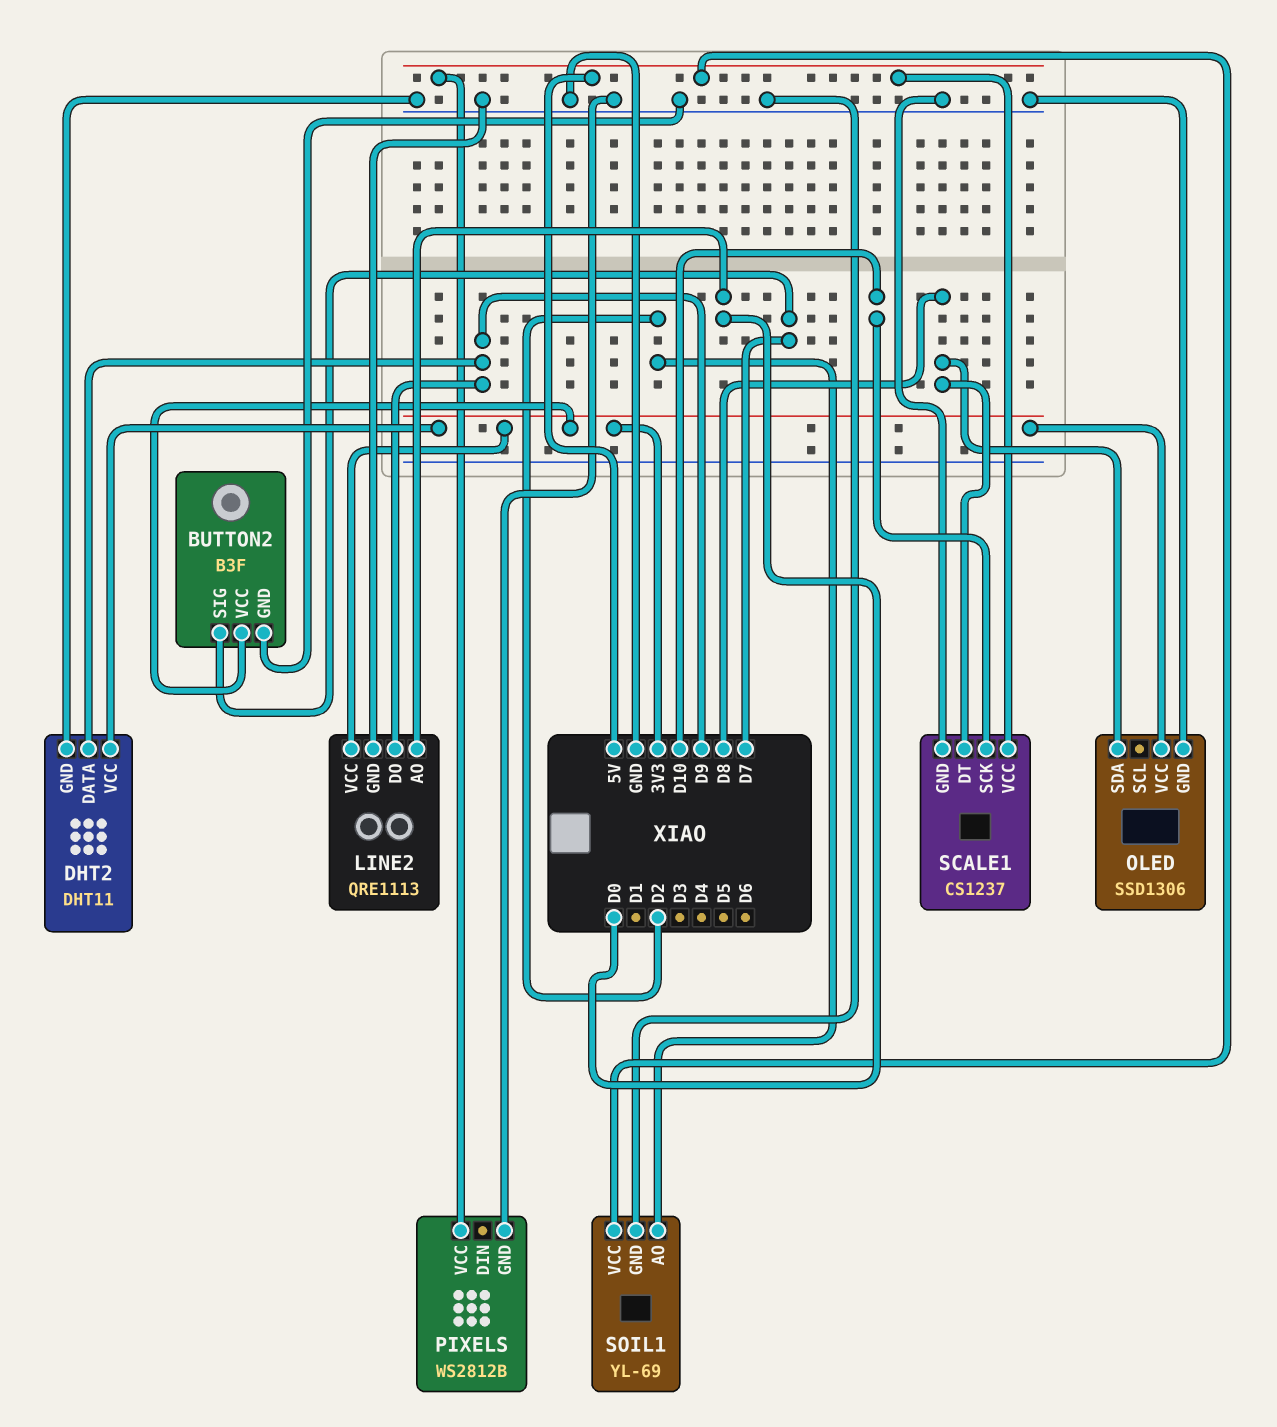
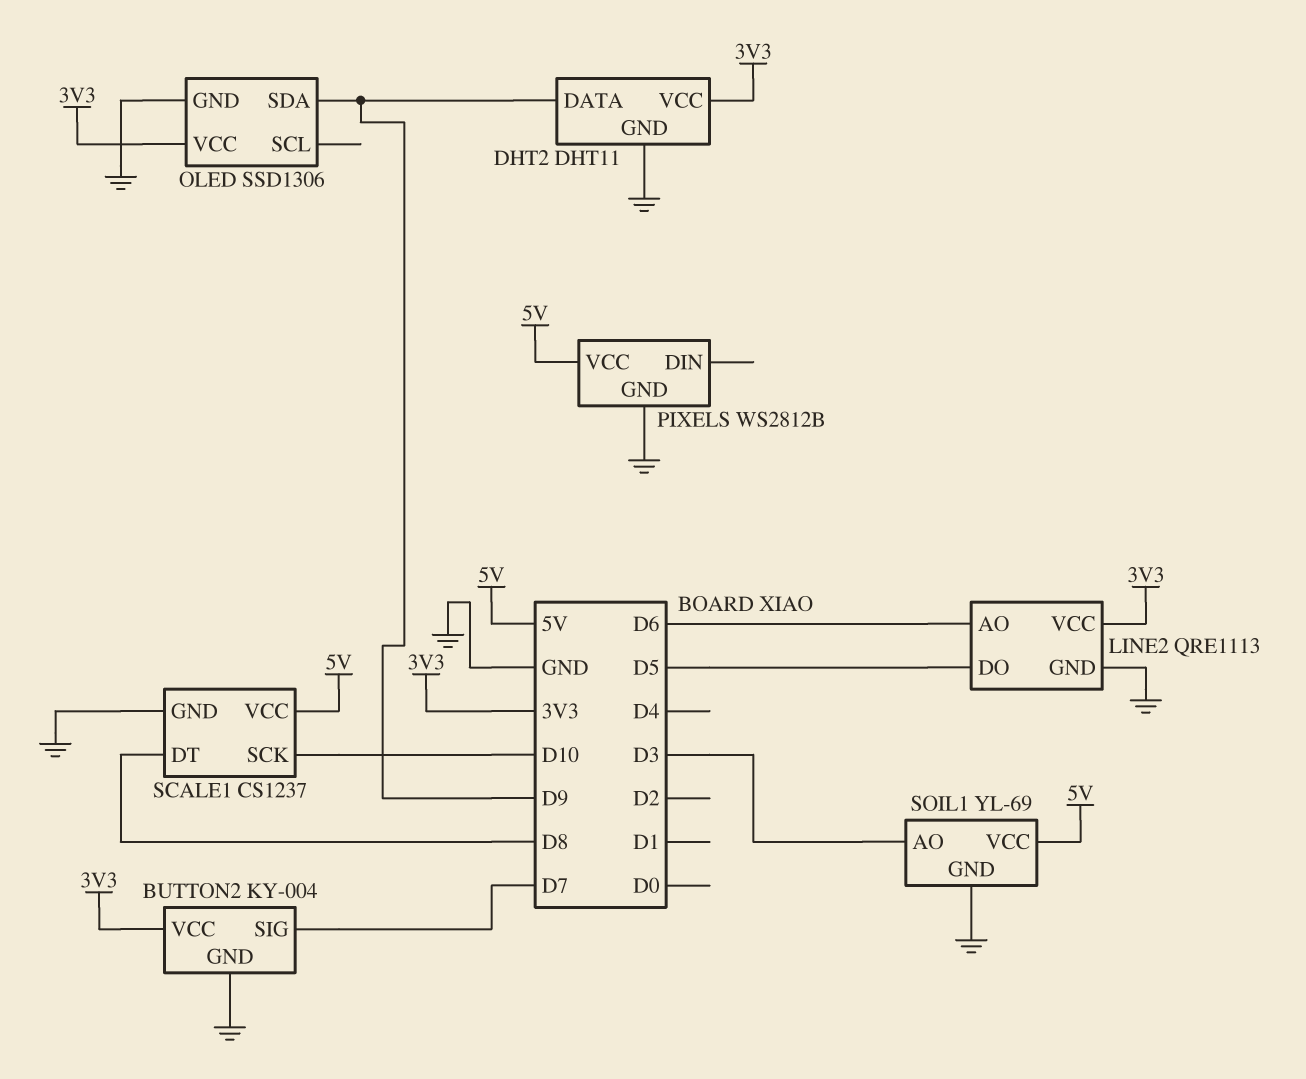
BUTTON2: B3F -> KY-004
LINE2 pin AO: D0 -> D6
LINE2 pin DO: D9 -> D5
OLED pin SDA: D8 -> D9
SOIL1 pin AO: D2 -> D3

